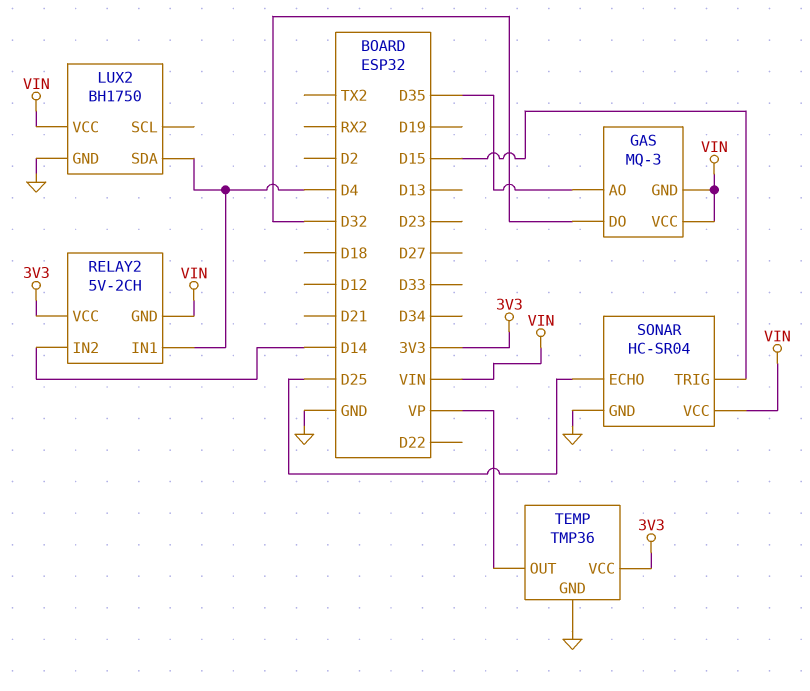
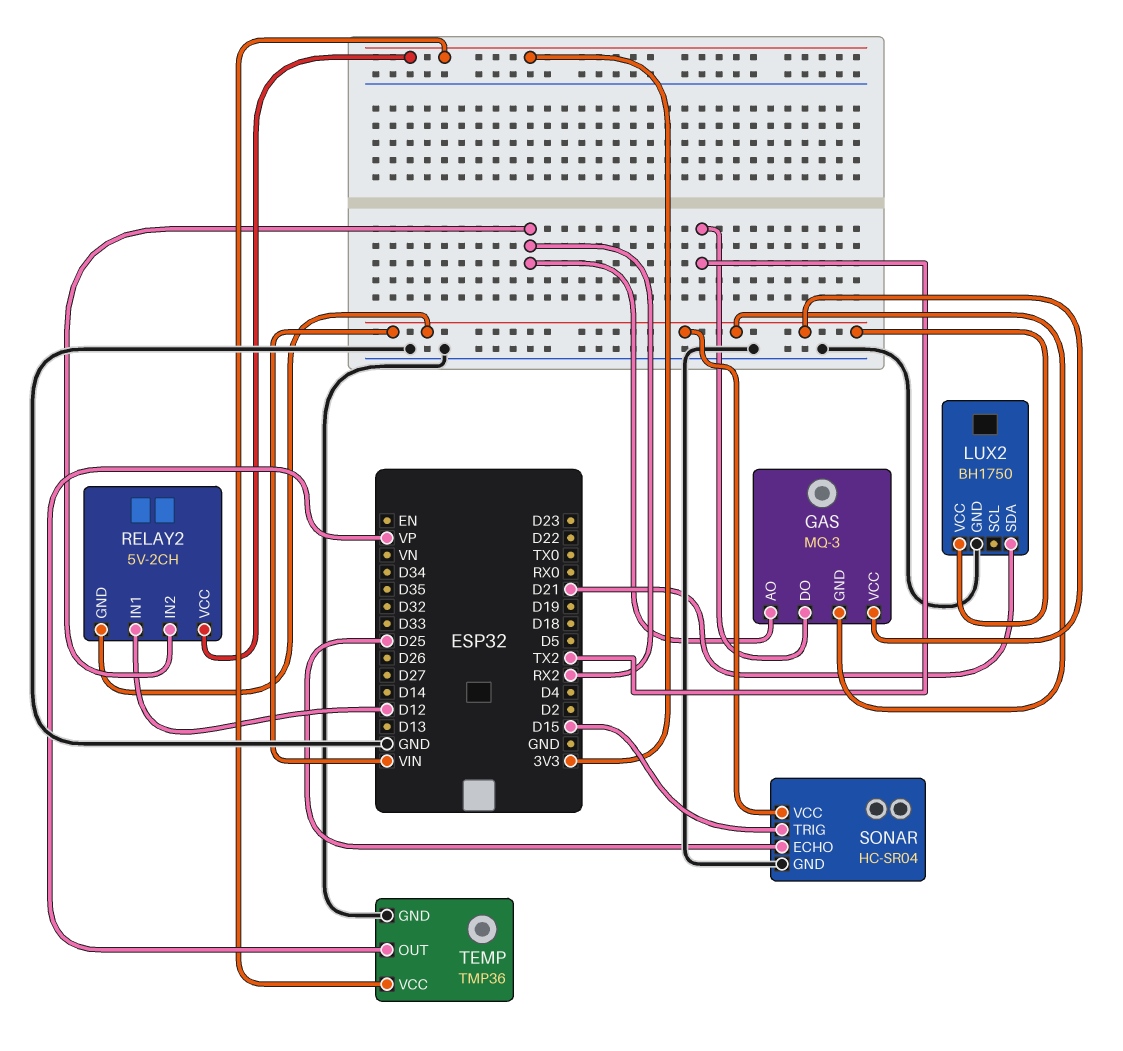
GAS pin AO: D35 -> RX2
GAS pin DO: D32 -> TX2
LUX2 pin SDA: D4 -> D21
RELAY2 pin IN1: D4 -> D12
RELAY2 pin IN2: D14 -> RX2

